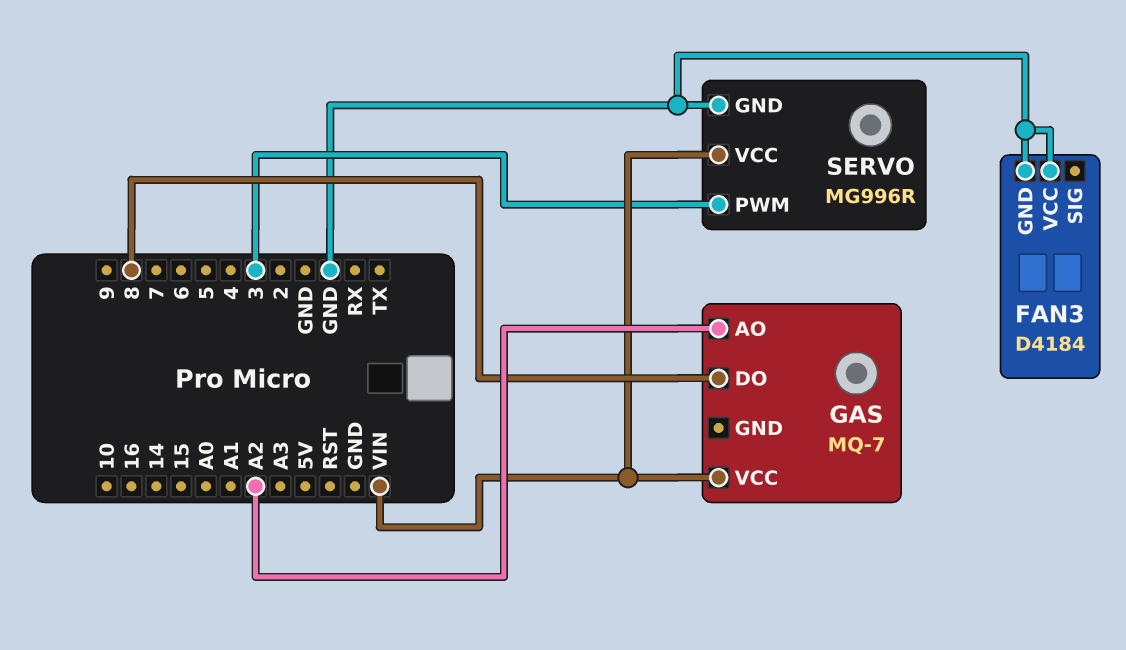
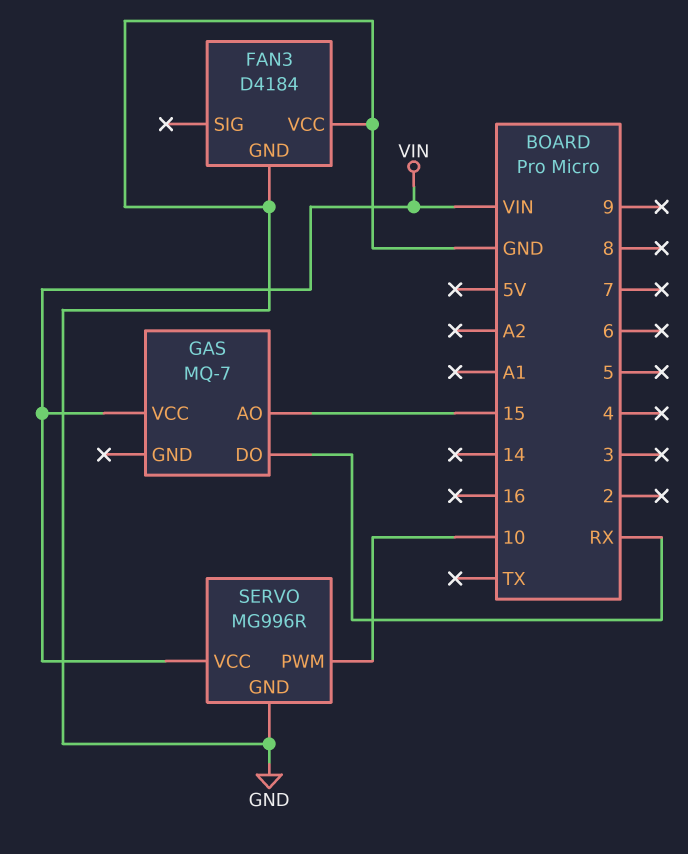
GAS pin AO: A2 -> 15
GAS pin DO: 8 -> RX
SERVO pin PWM: 3 -> 10

